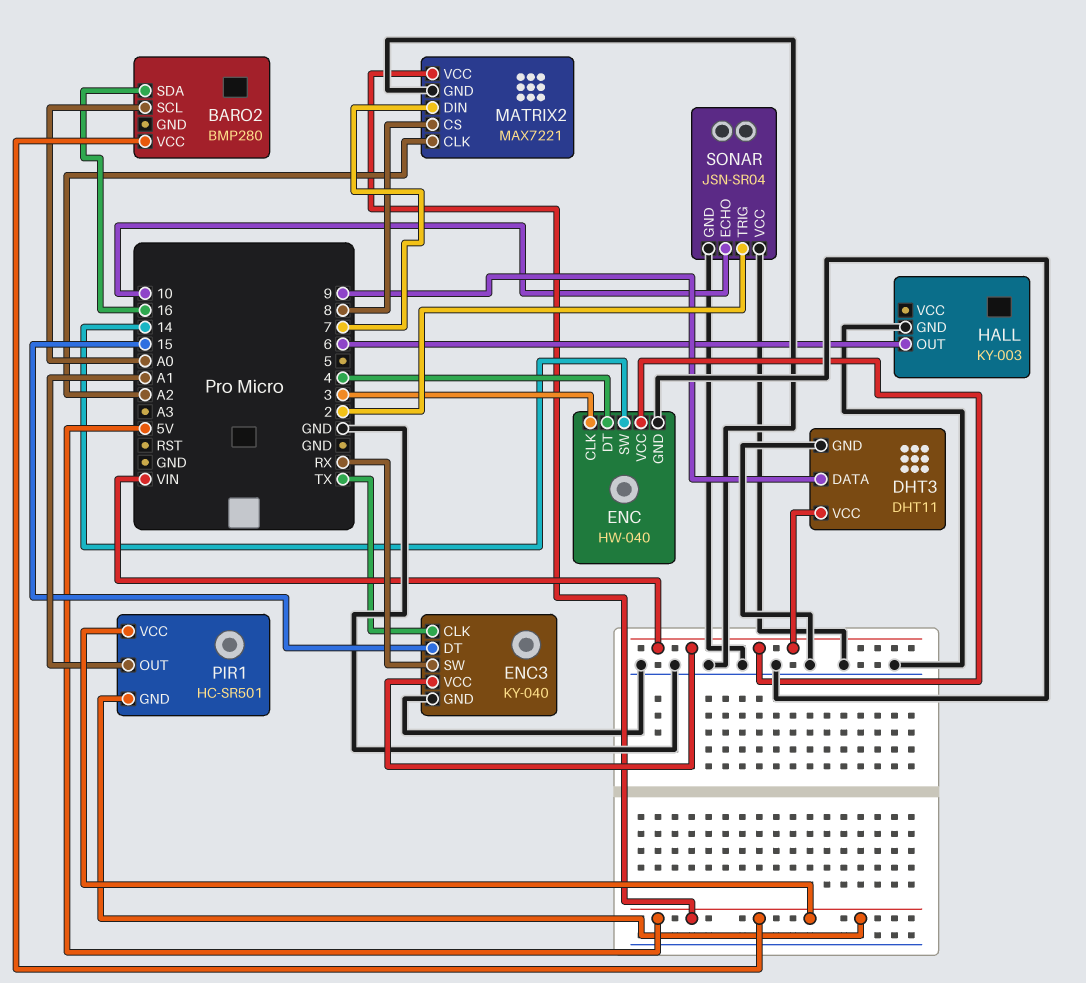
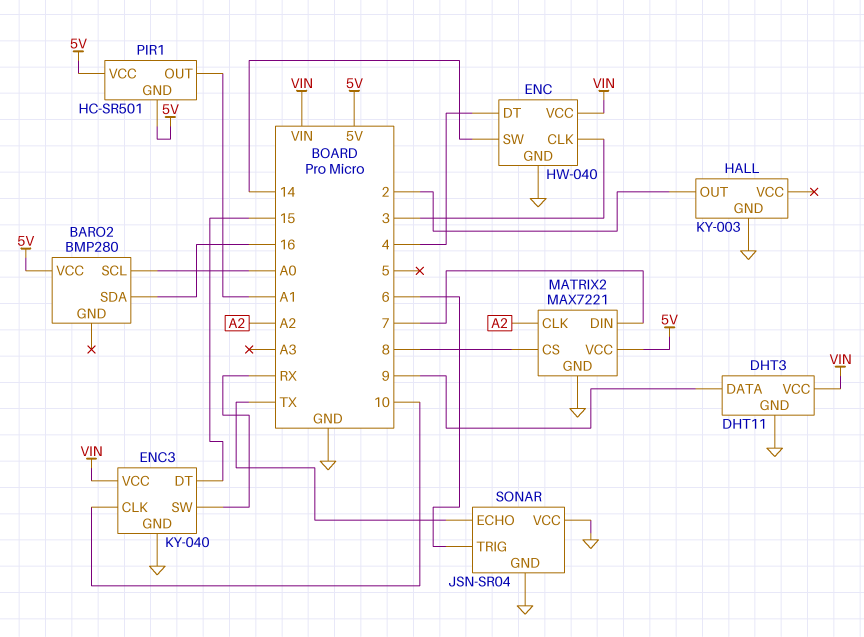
ENC3 pin CLK: TX -> 10
HALL pin OUT: 6 -> 2
SONAR pin ECHO: 10 -> TX
SONAR pin TRIG: 2 -> 6

